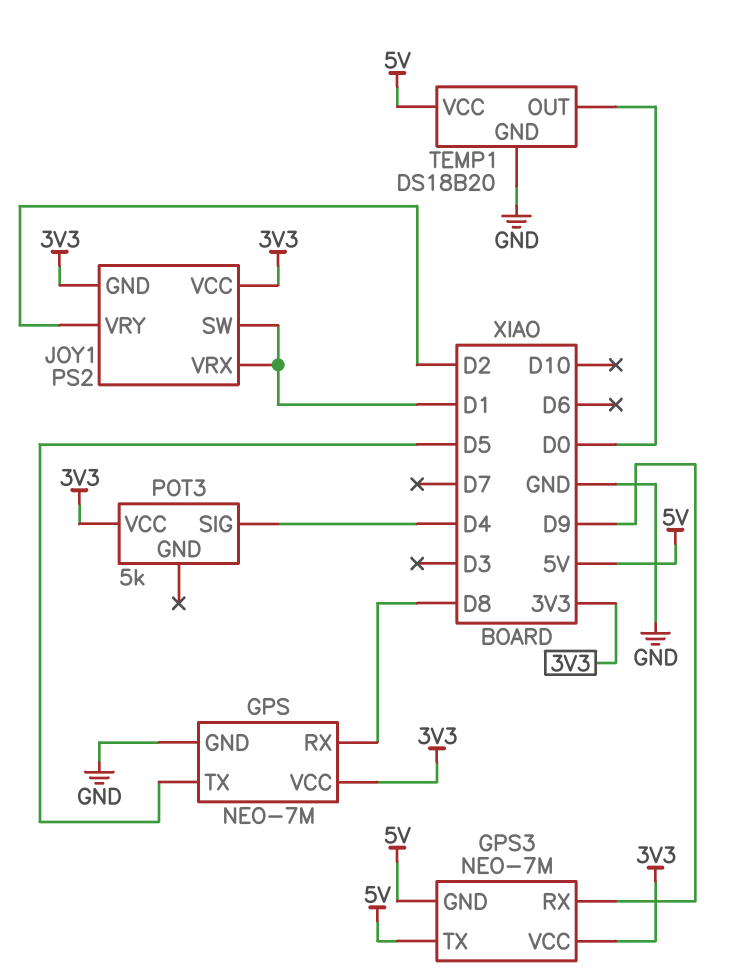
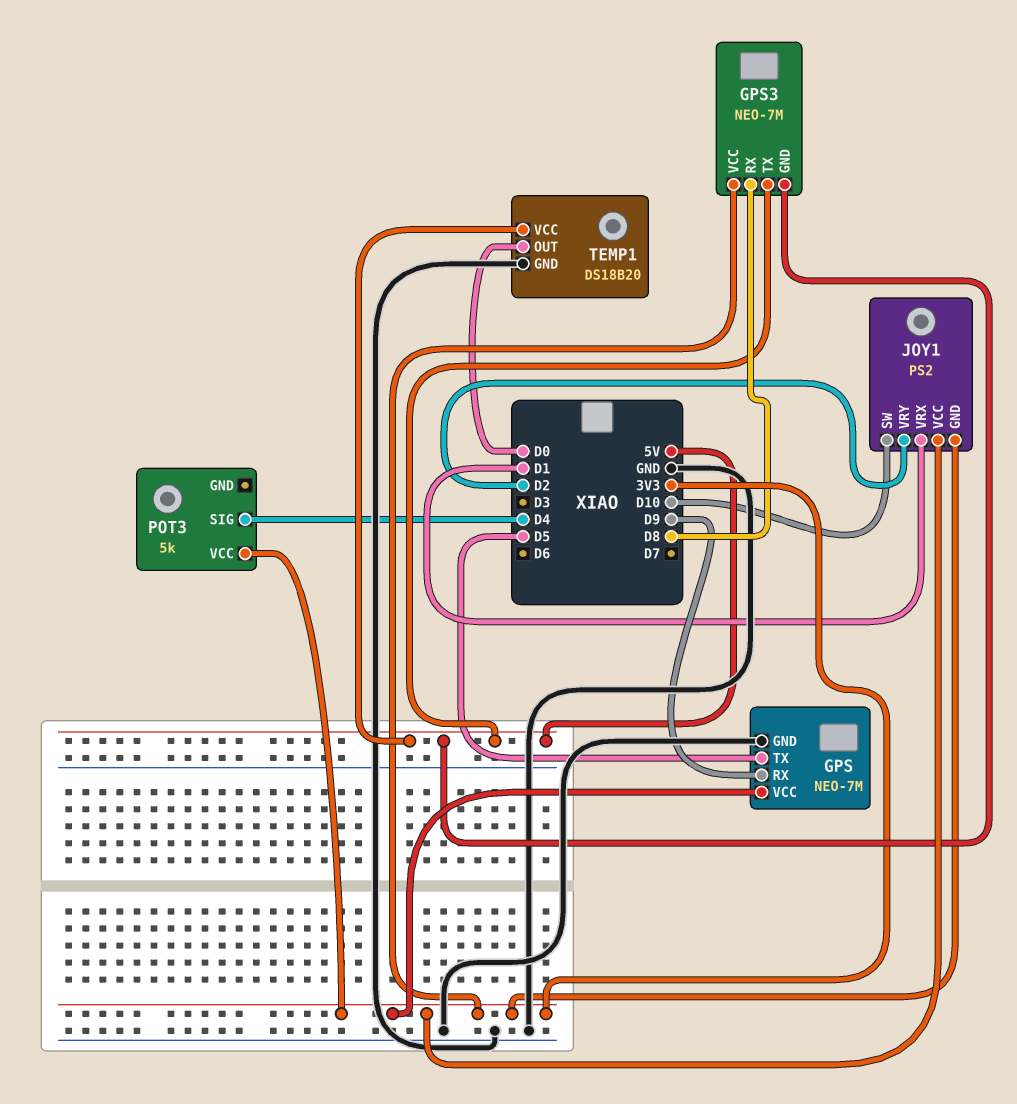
GPS pin RX: D8 -> D9
GPS3 pin RX: D9 -> D8
JOY1 pin SW: D1 -> D10

